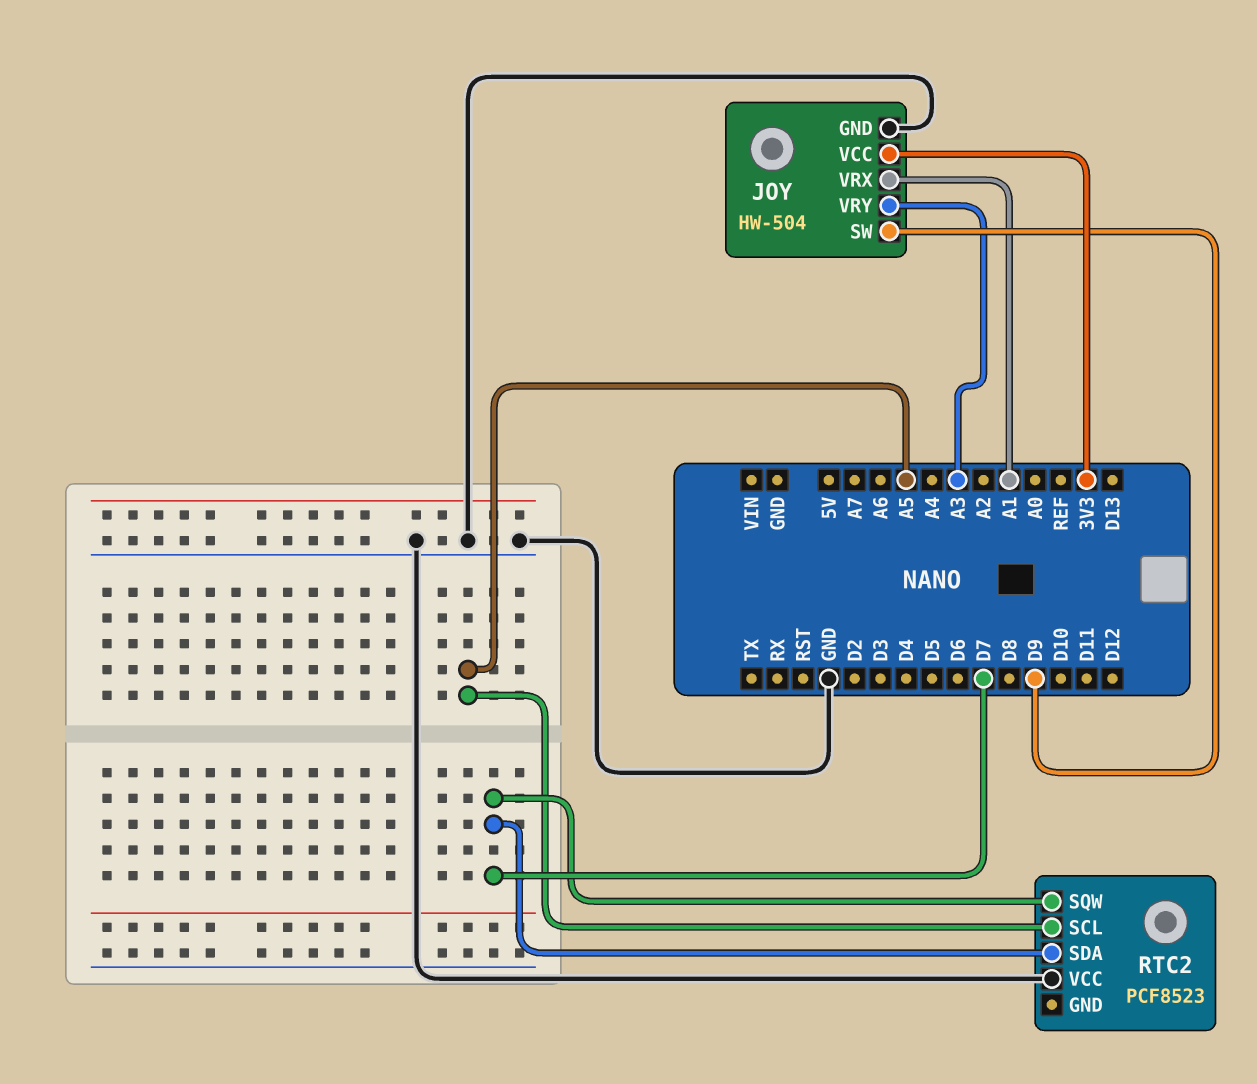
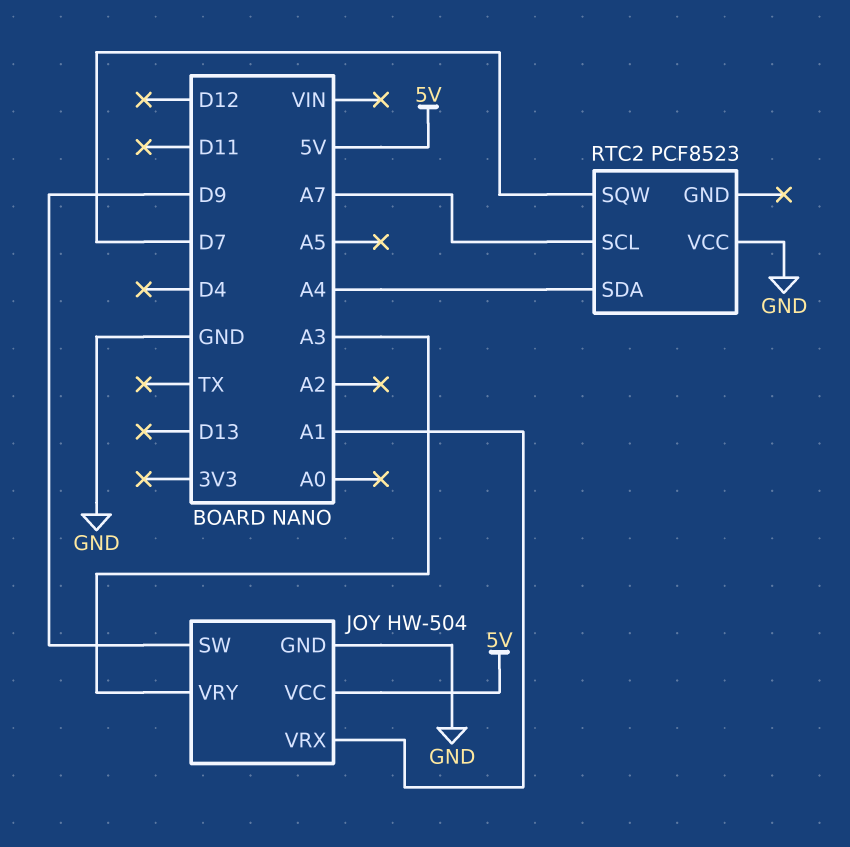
JOY pin VCC: 3V3 -> 5V
RTC2 pin SCL: A5 -> A7
RTC2 pin SDA: D7 -> A4

